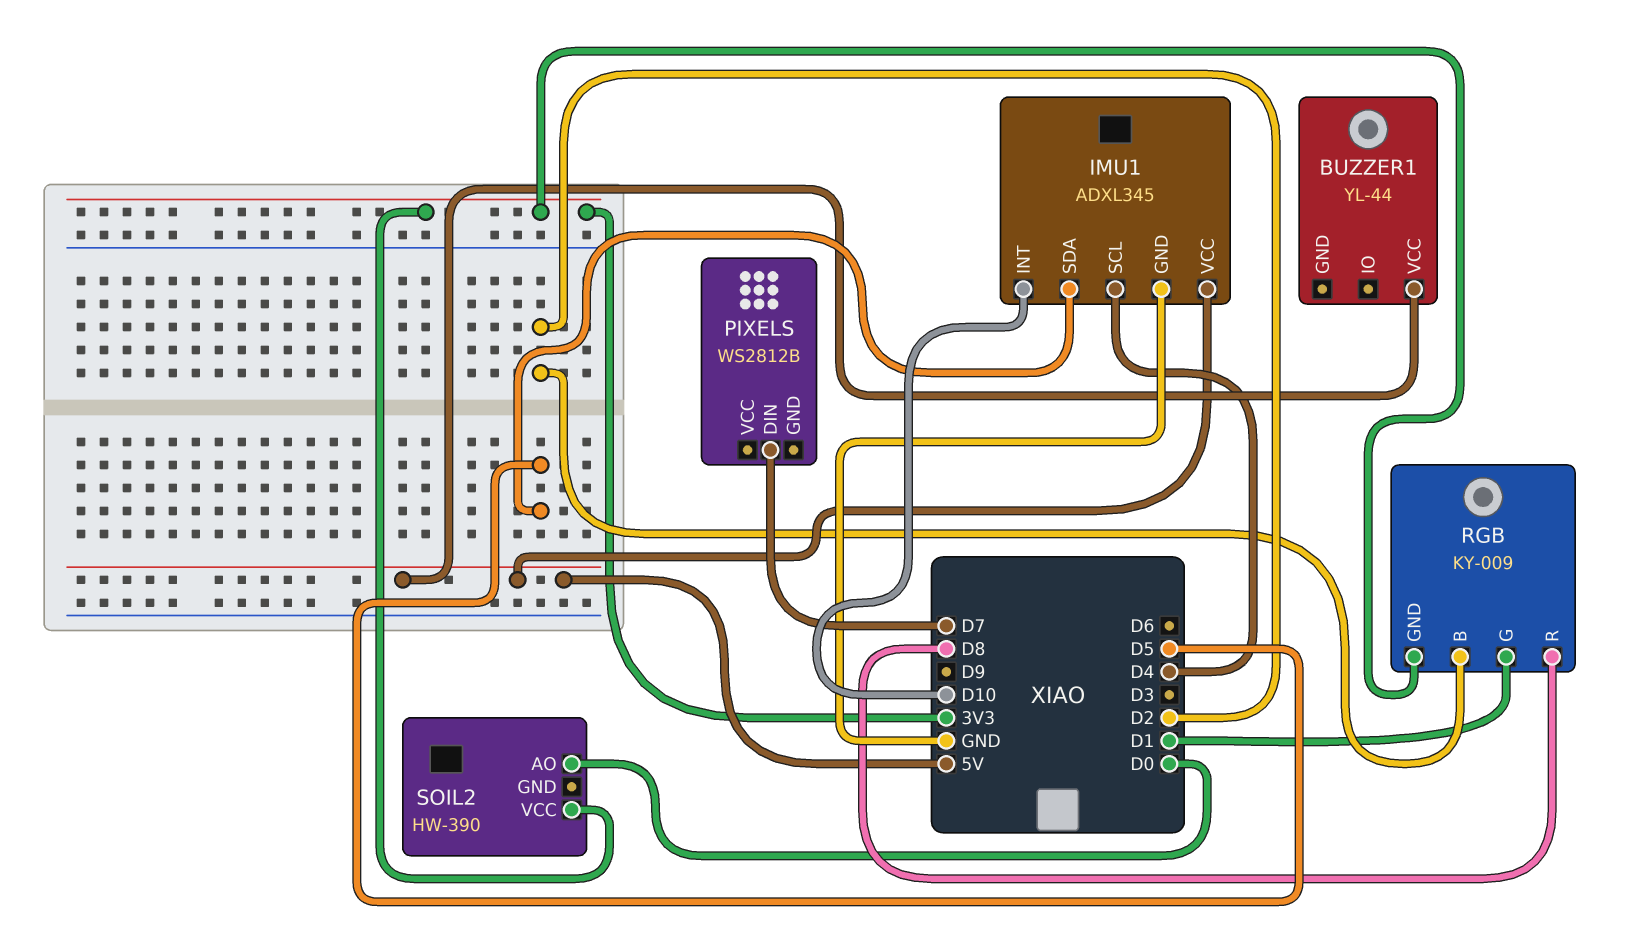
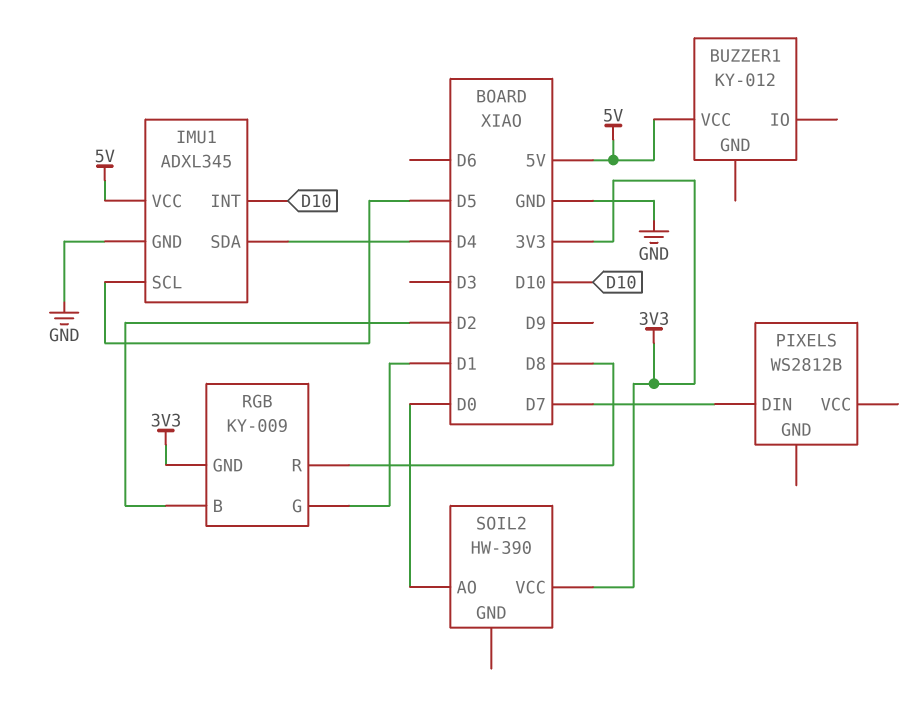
BUZZER1: YL-44 -> KY-012
IMU1 pin SCL: D4 -> D5
IMU1 pin SDA: D5 -> D4

